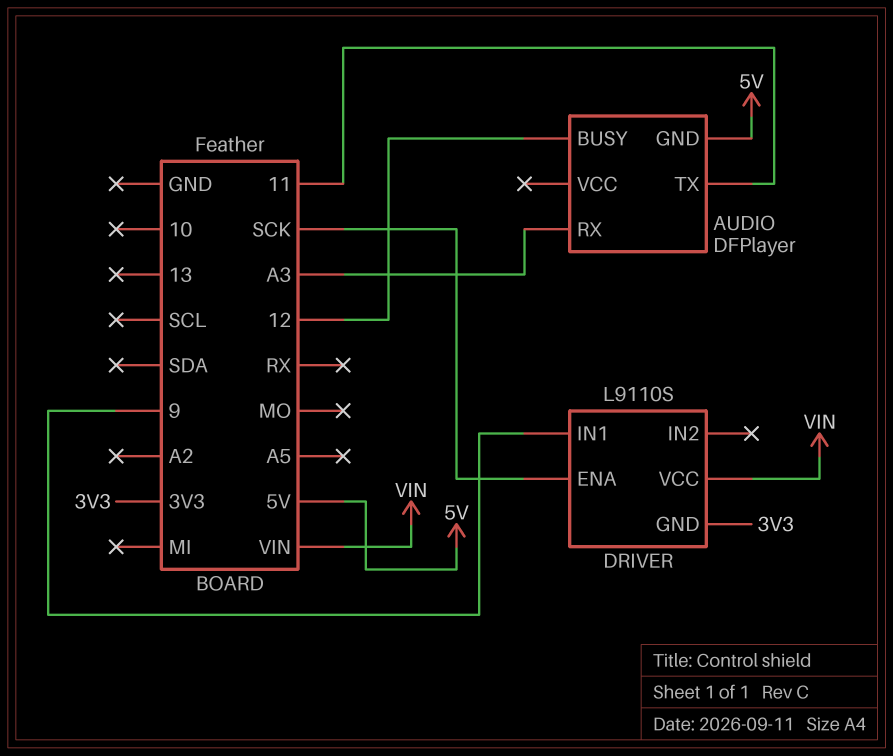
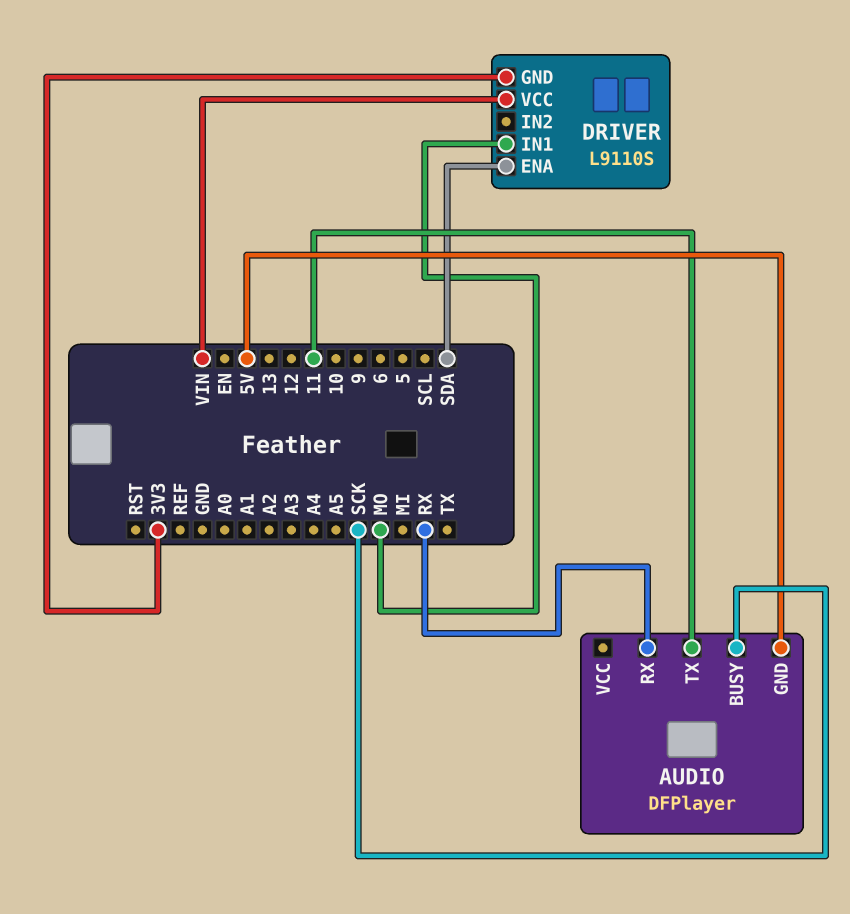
AUDIO pin BUSY: 12 -> SCK
AUDIO pin RX: A3 -> RX
DRIVER pin ENA: SCK -> SDA
DRIVER pin IN1: 9 -> MO

